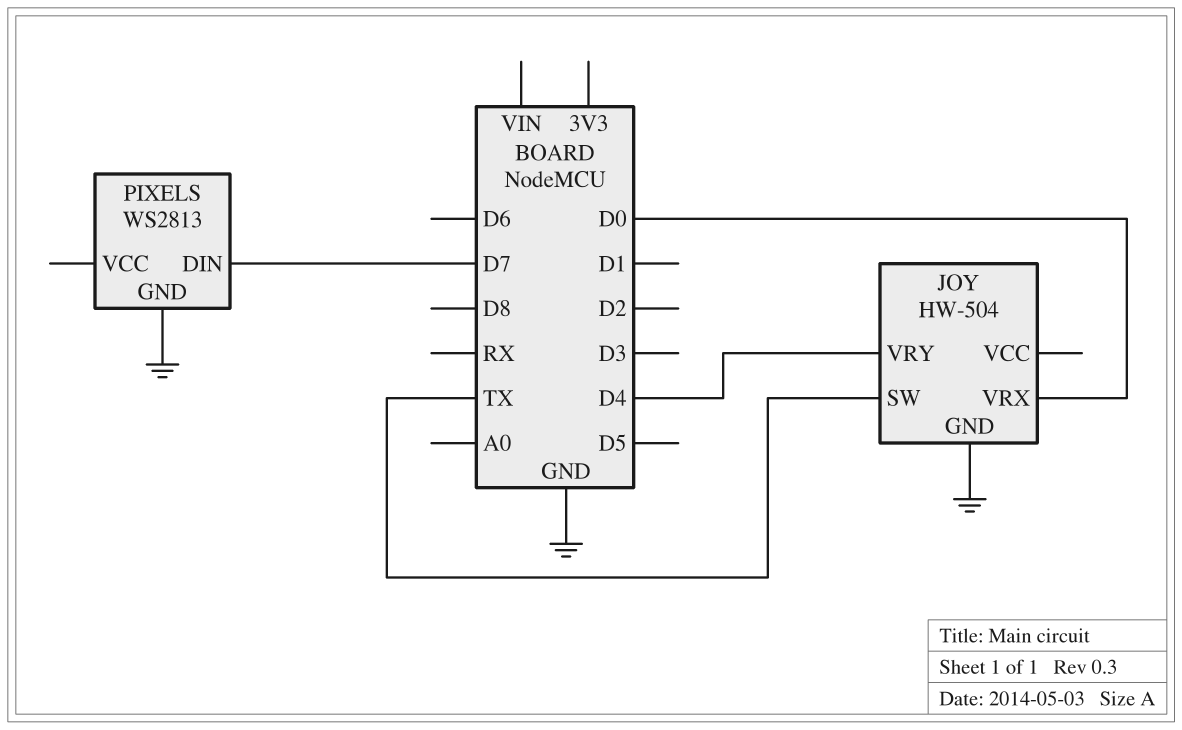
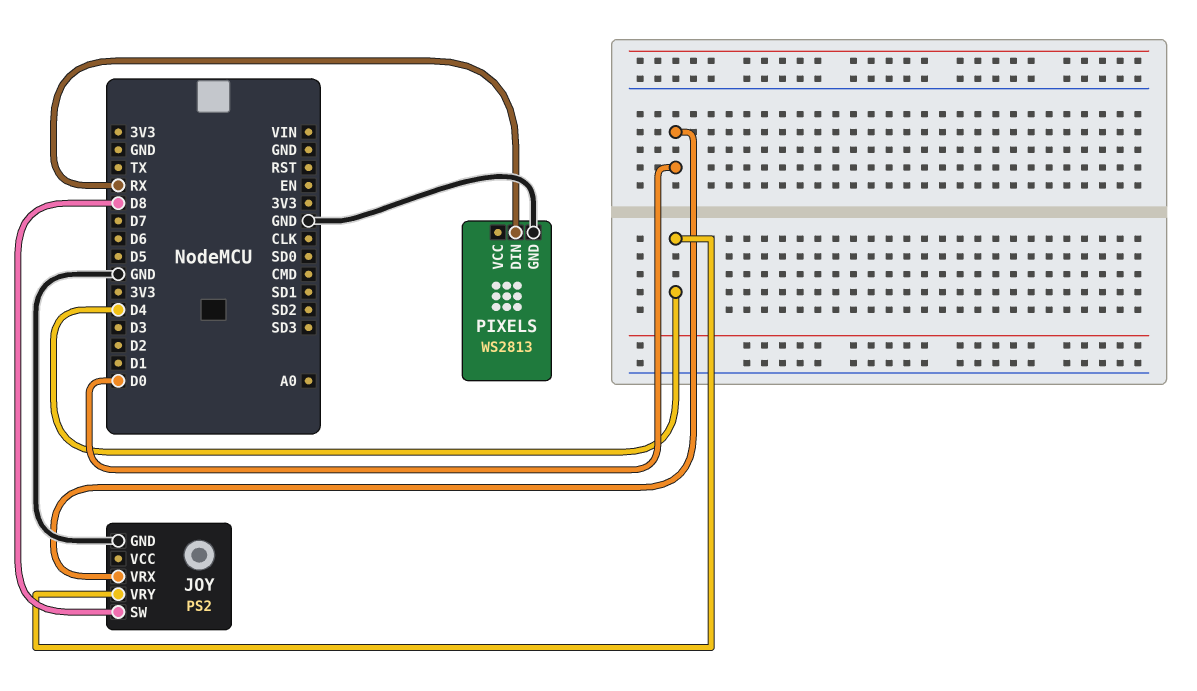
JOY: HW-504 -> PS2
JOY pin SW: TX -> D8
PIXELS pin DIN: D7 -> RX

